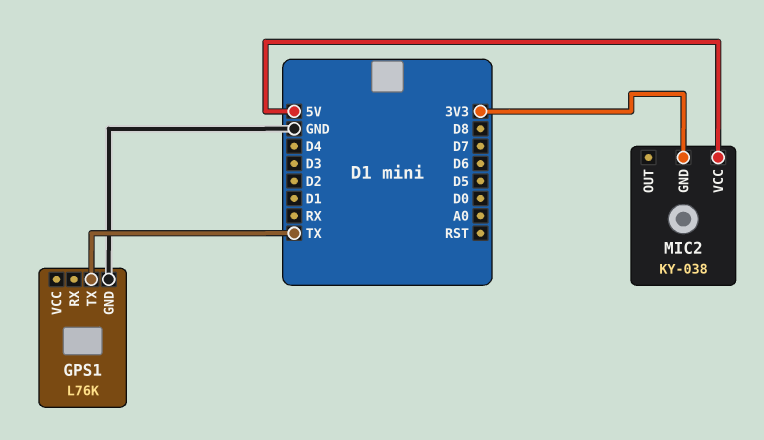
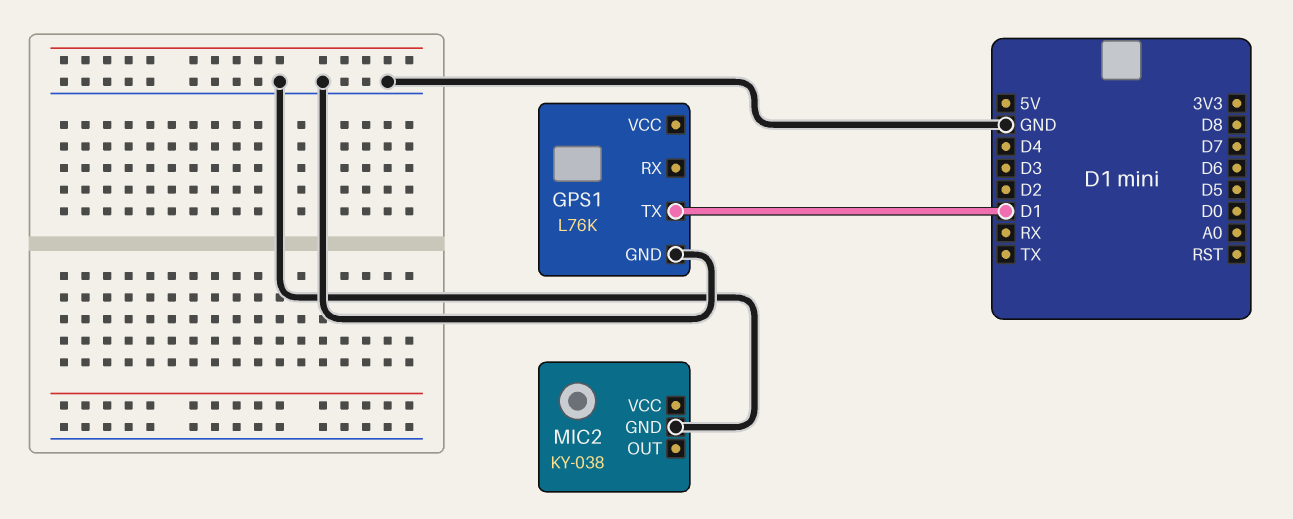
GPS1 pin TX: TX -> D1
MIC2 pin GND: 3V3 -> GND
MIC2 pin VCC: 5V -> none

